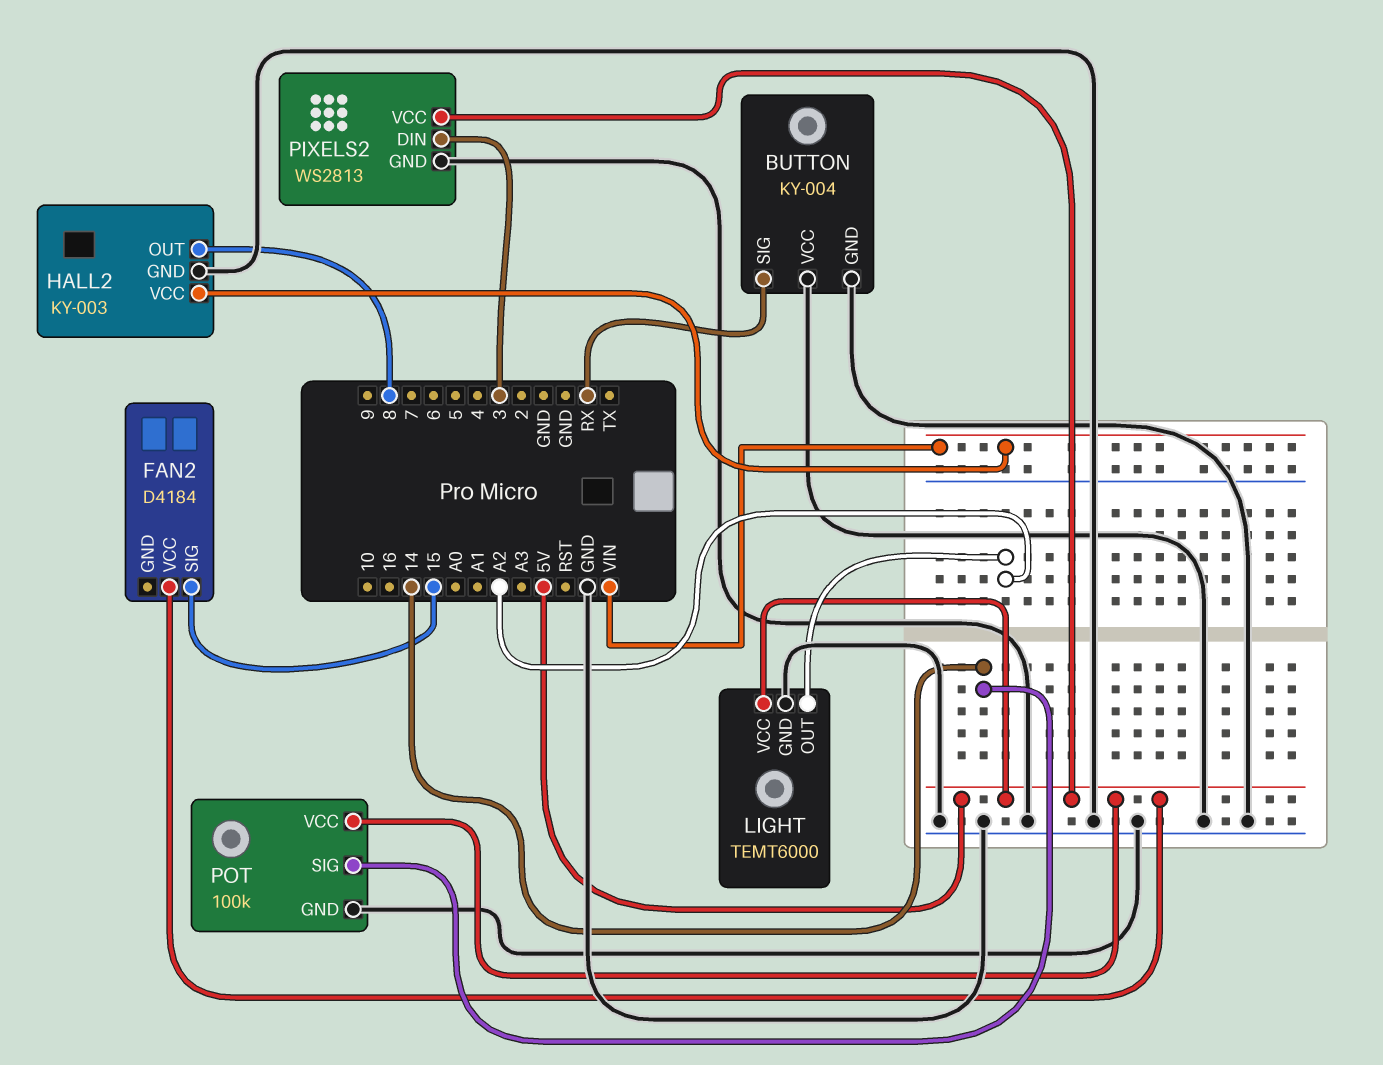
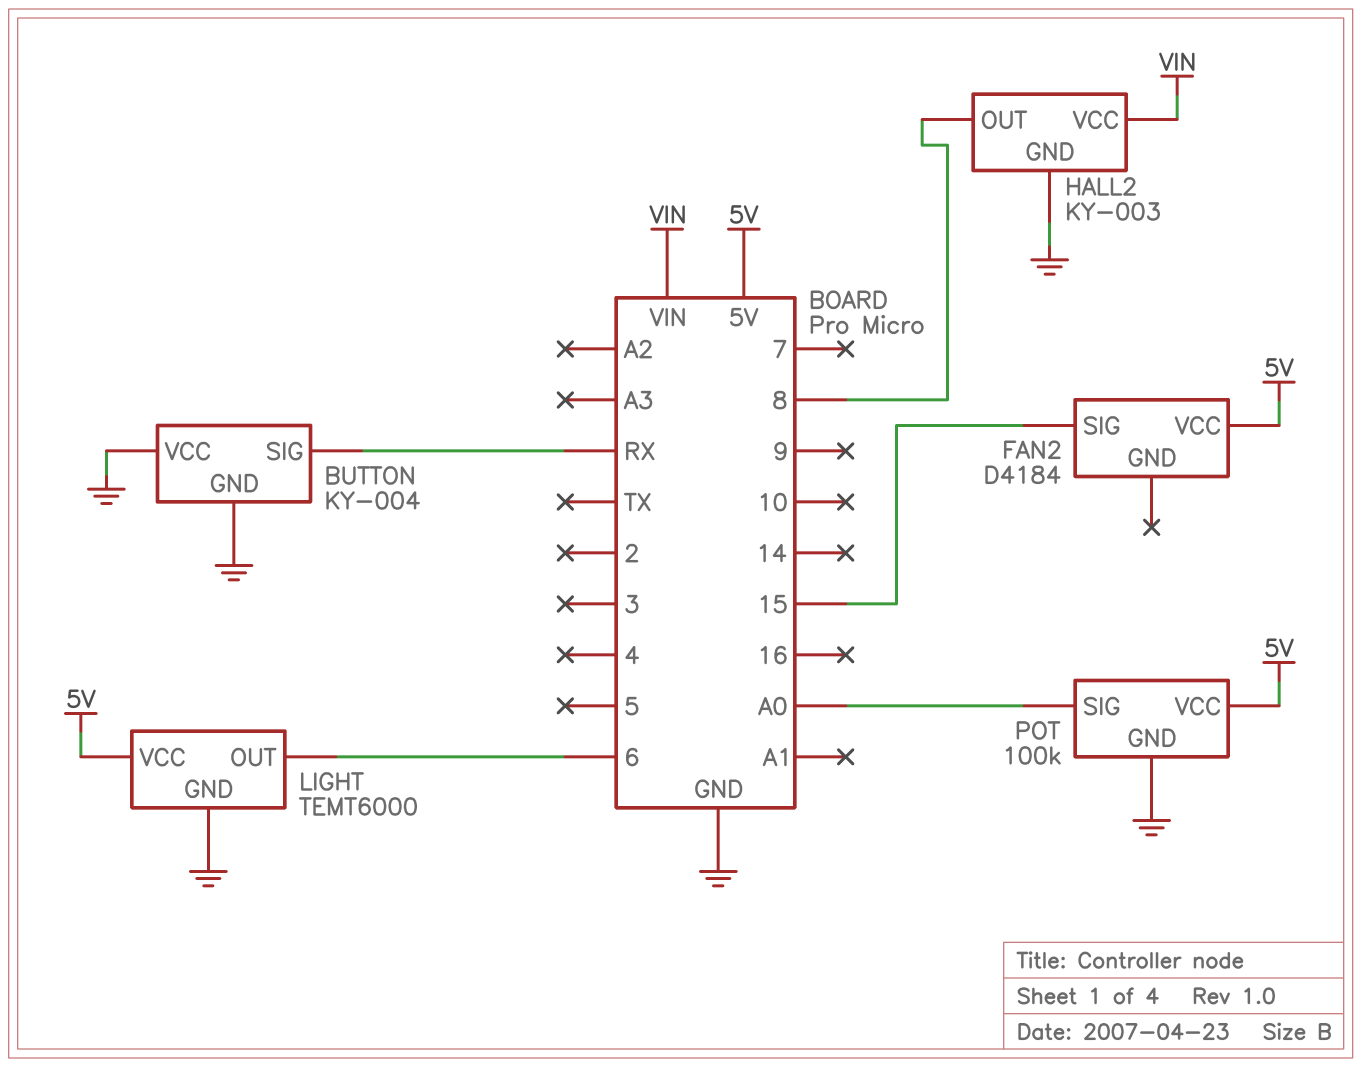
LIGHT pin OUT: A2 -> 6
PIXELS2: WS2813 -> none
PIXELS2 pin DIN: 3 -> none
PIXELS2 pin GND: GND -> none
PIXELS2 pin VCC: 5V -> none
POT pin SIG: 14 -> A0

